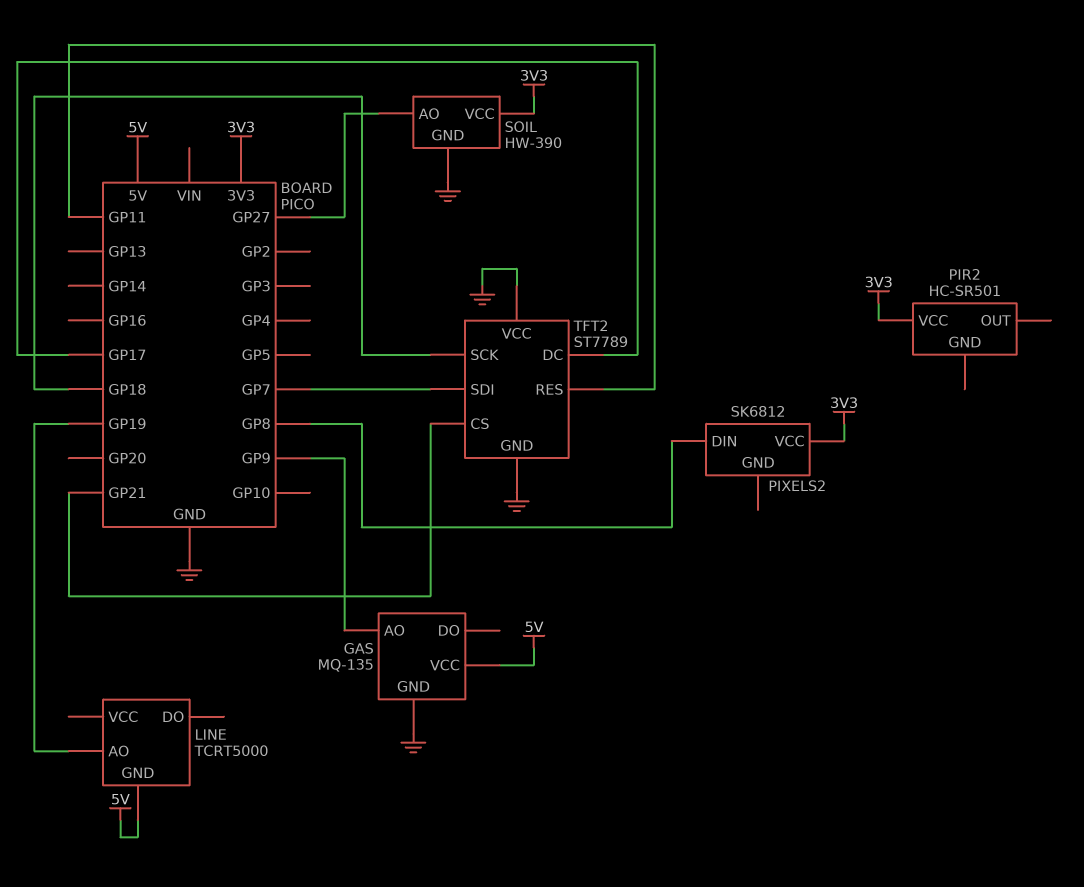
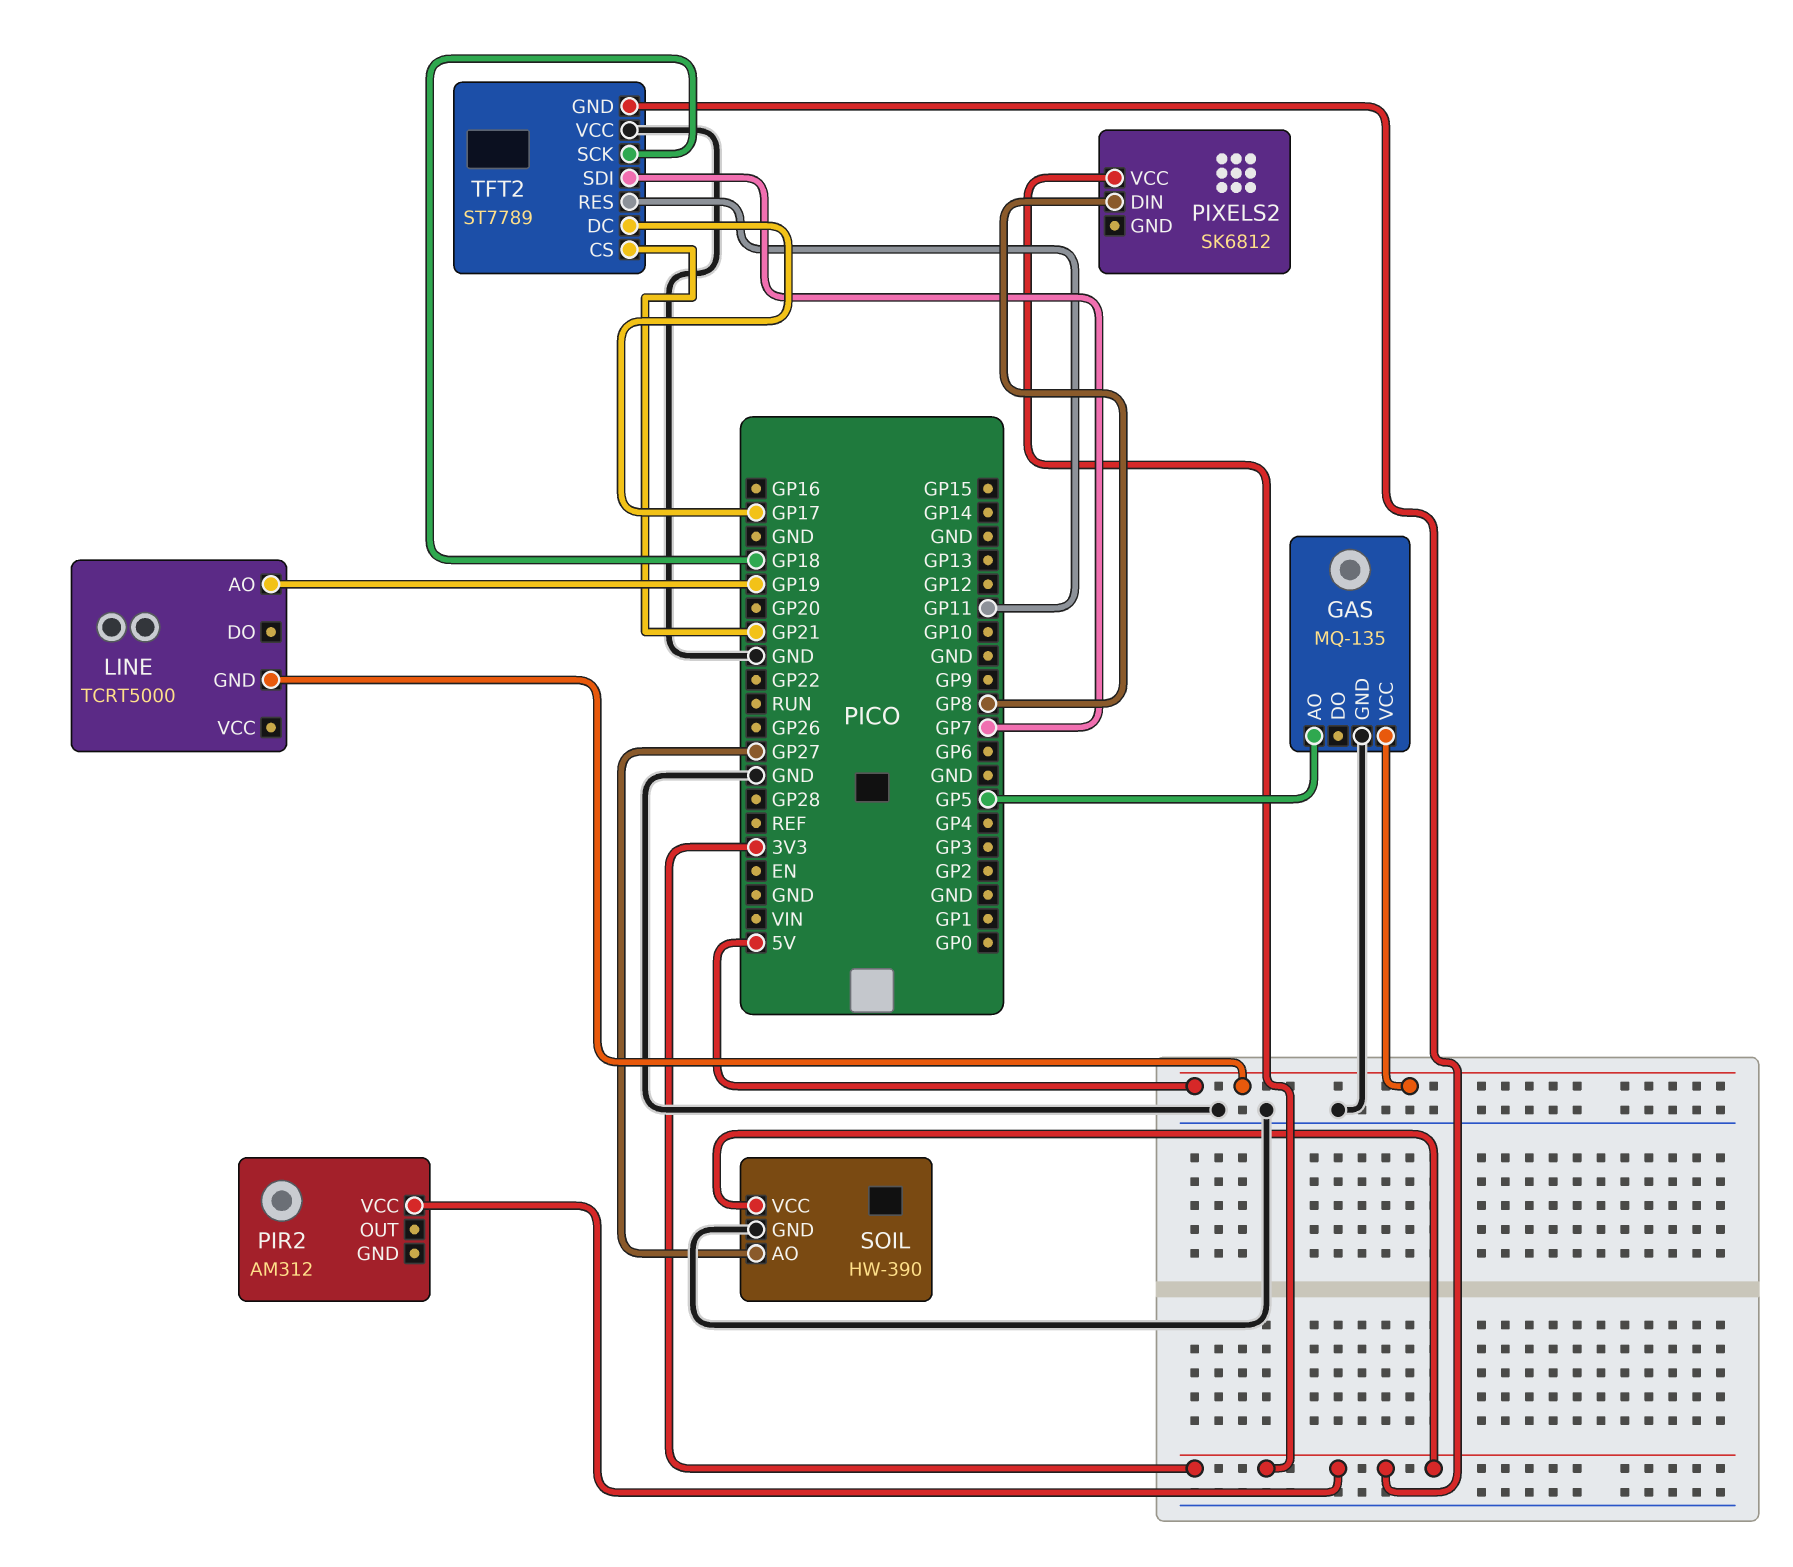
GAS pin AO: GP9 -> GP5
PIR2: HC-SR501 -> AM312
TFT2 pin GND: GND -> 3V3

